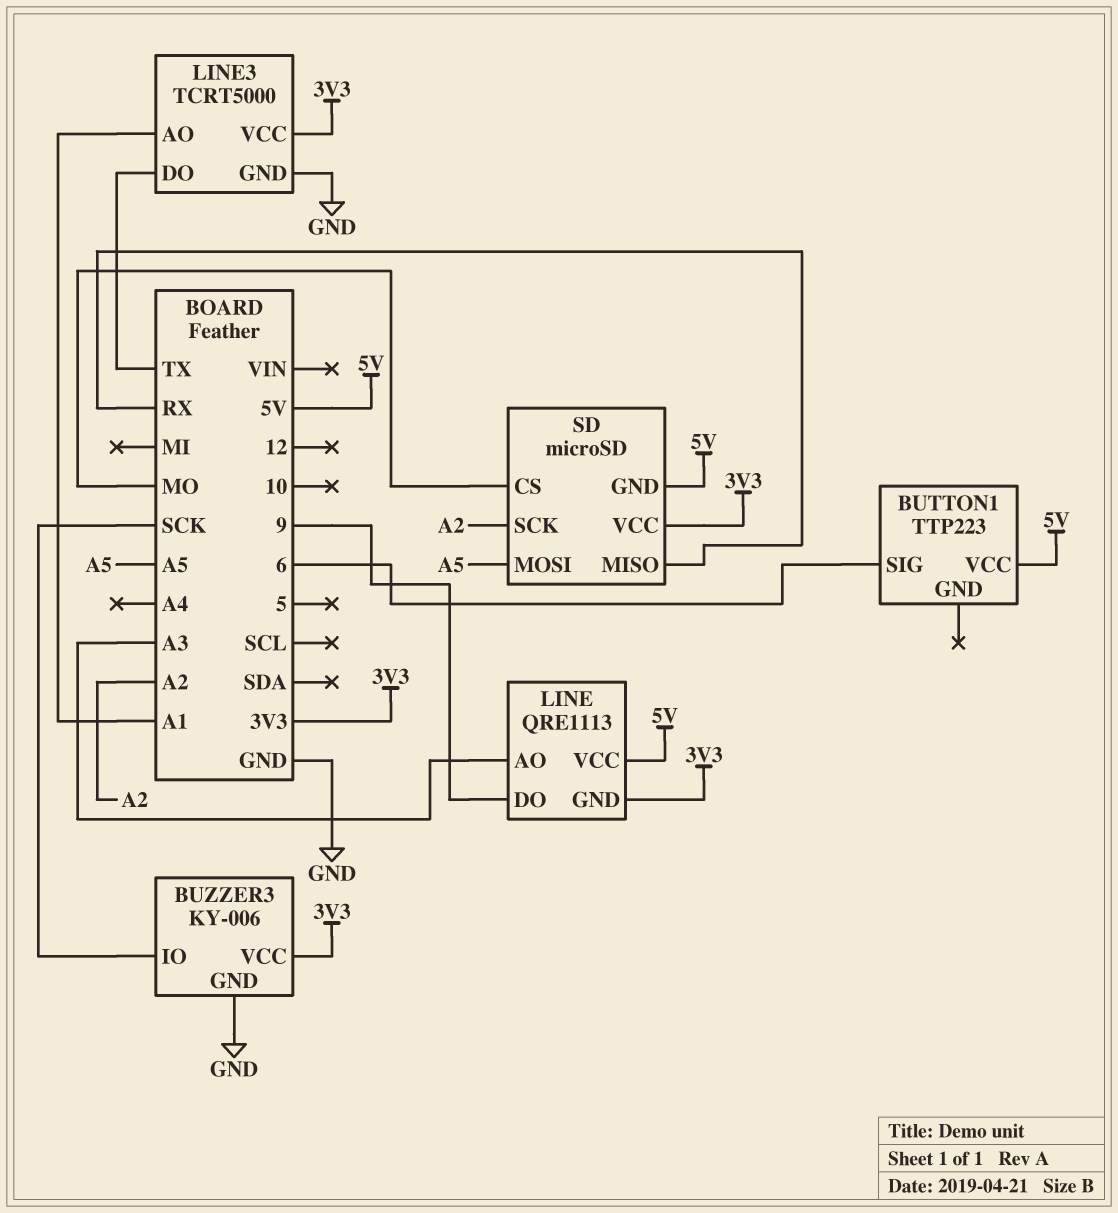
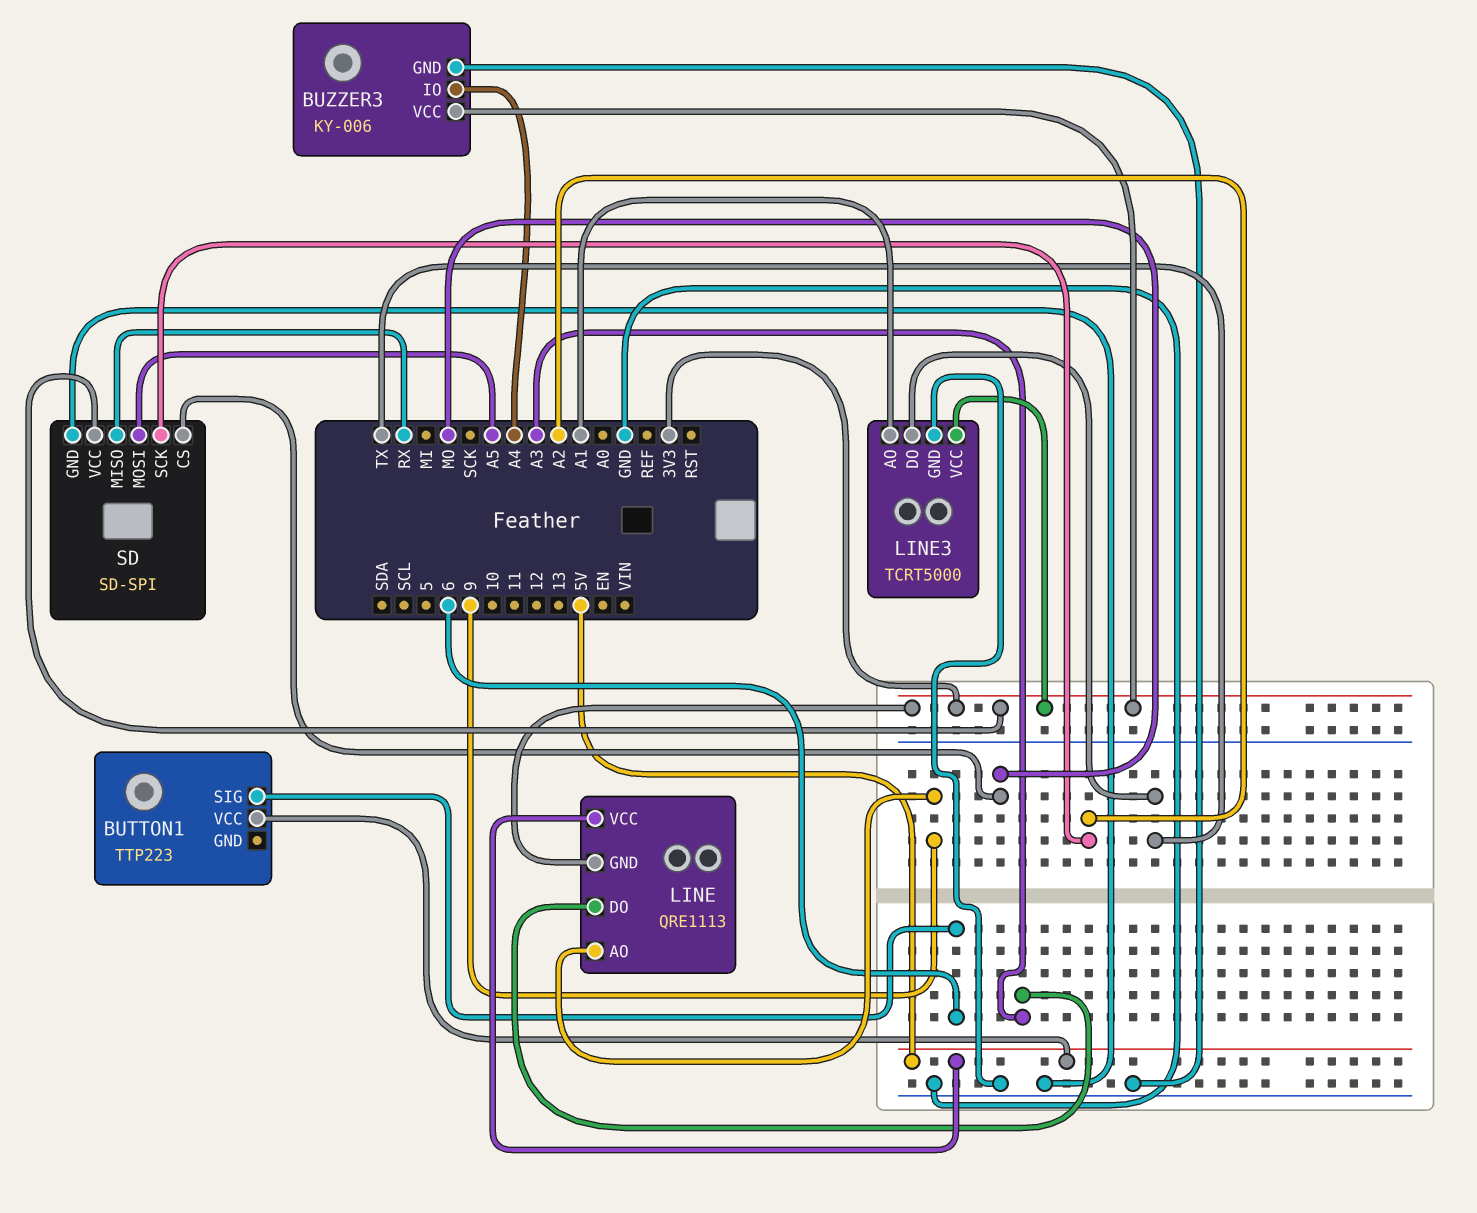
BUZZER3 pin IO: SCK -> A4
LINE pin AO: A3 -> 9
LINE pin DO: 9 -> A3
SD: microSD -> SD-SPI
SD pin GND: 5V -> GND

